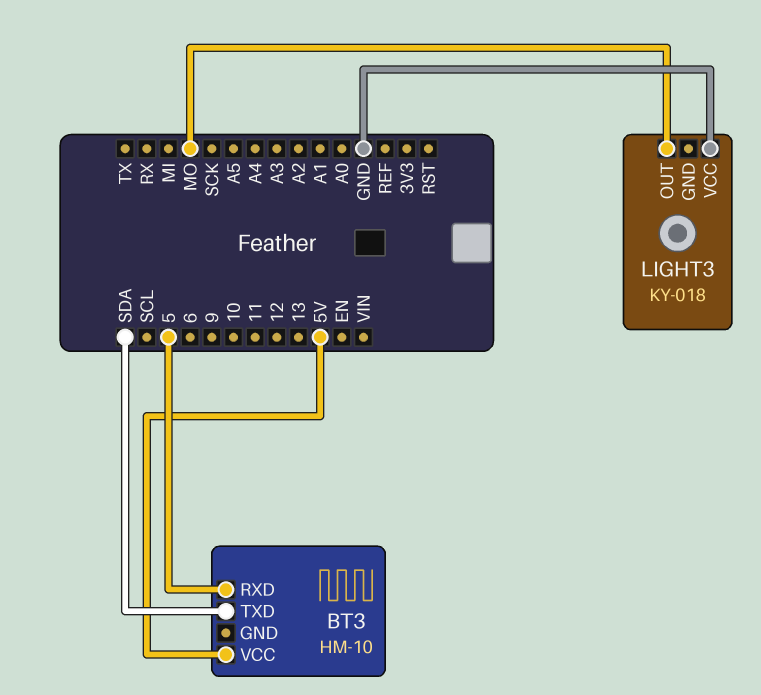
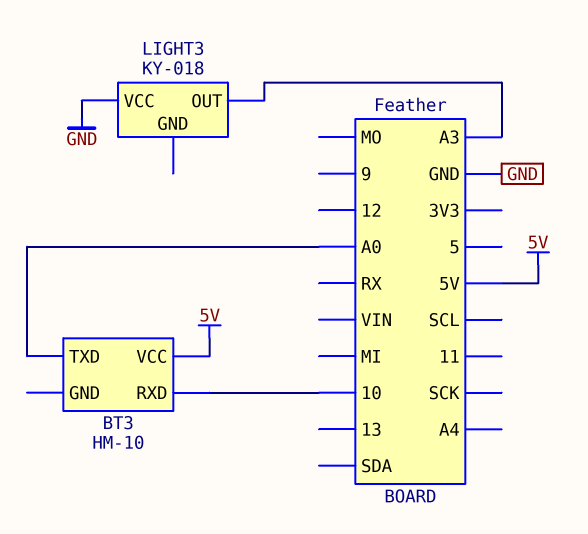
BT3 pin RXD: 5 -> 10
BT3 pin TXD: SDA -> A0
LIGHT3 pin OUT: MO -> A3

